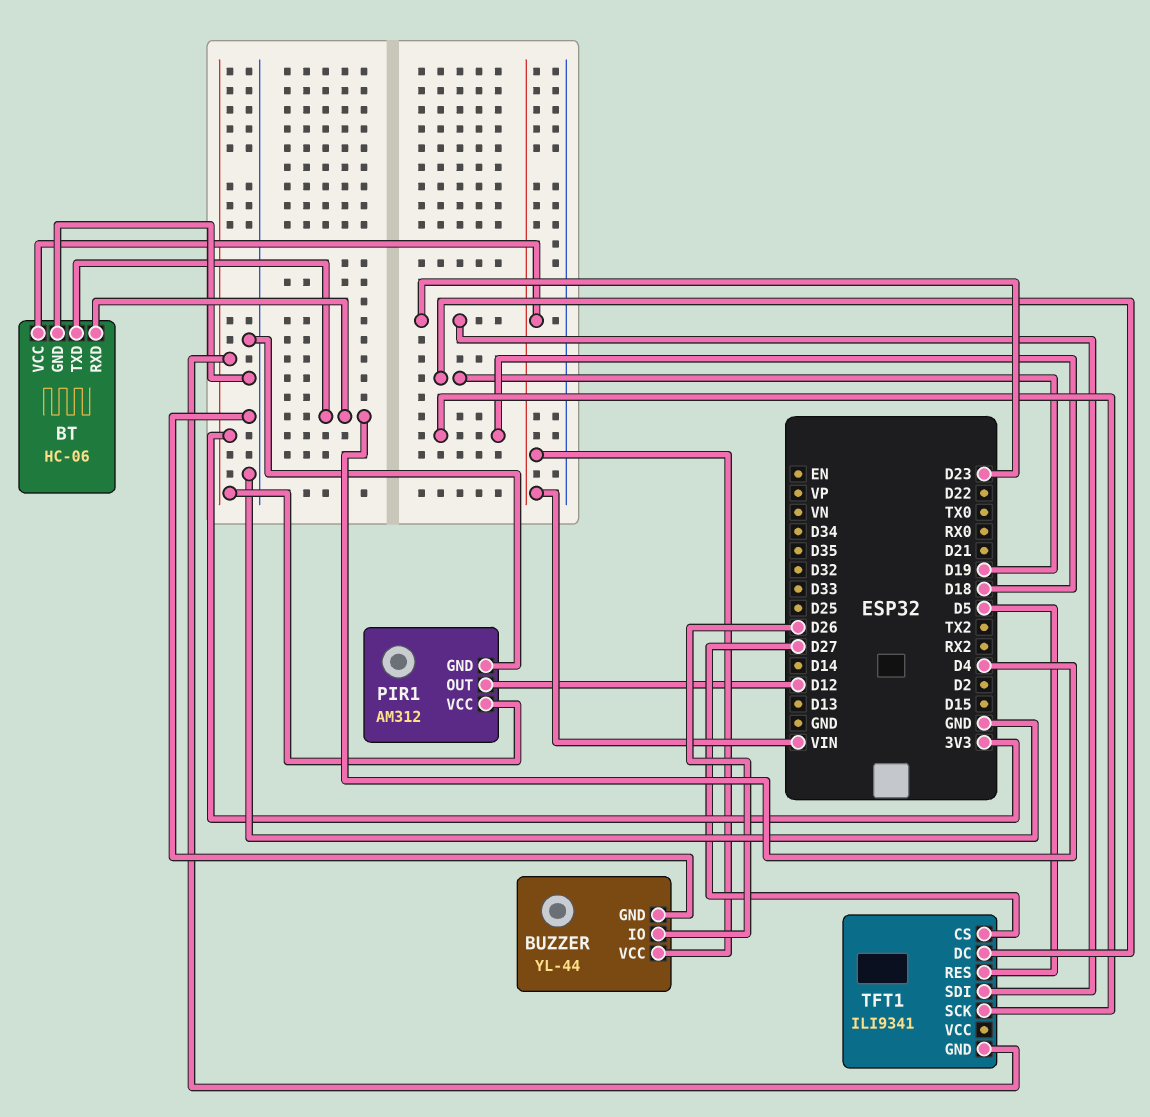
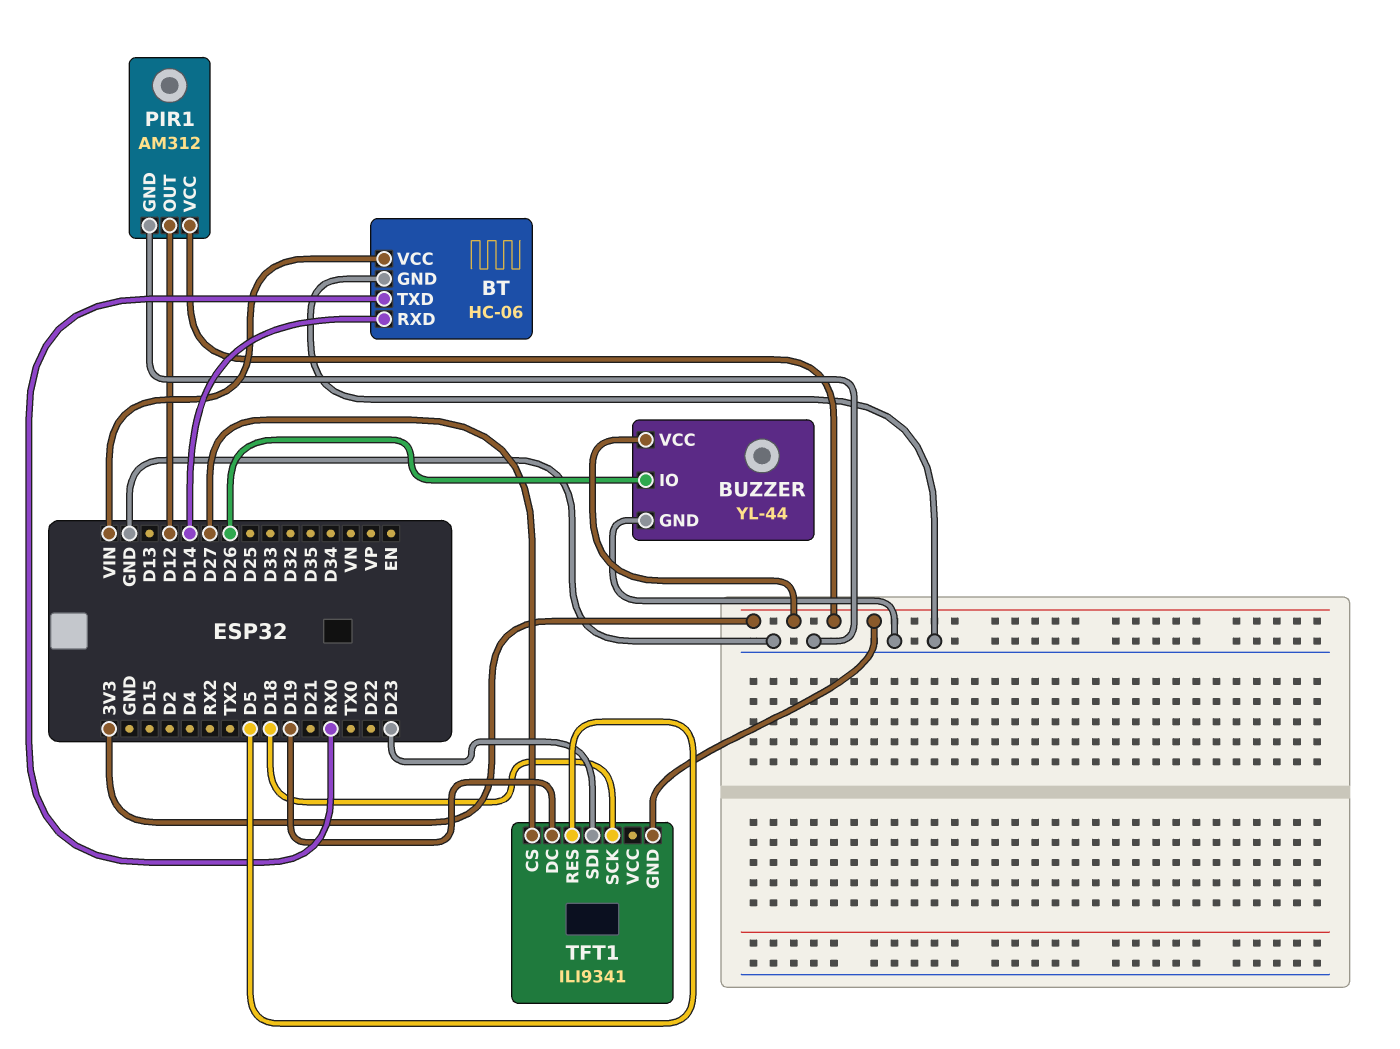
BT pin RXD: D4 -> D14
BT pin TXD: D4 -> RX0
BUZZER pin VCC: VIN -> 3V3

